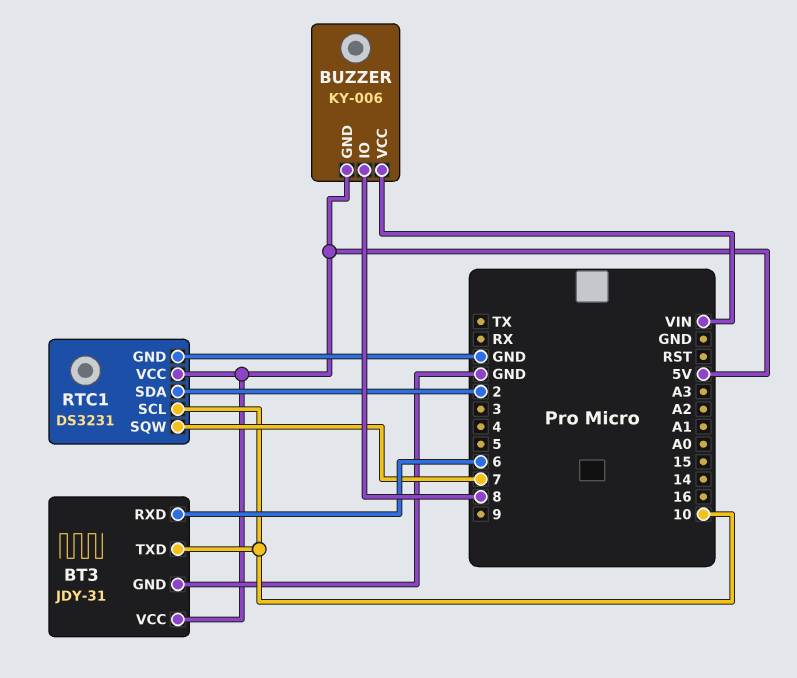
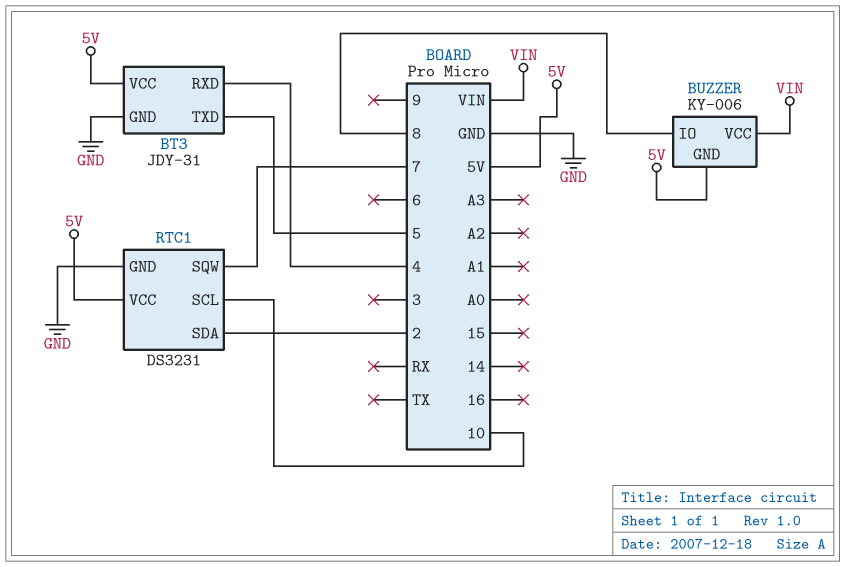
BT3 pin RXD: 6 -> 4
BT3 pin TXD: 10 -> 5

